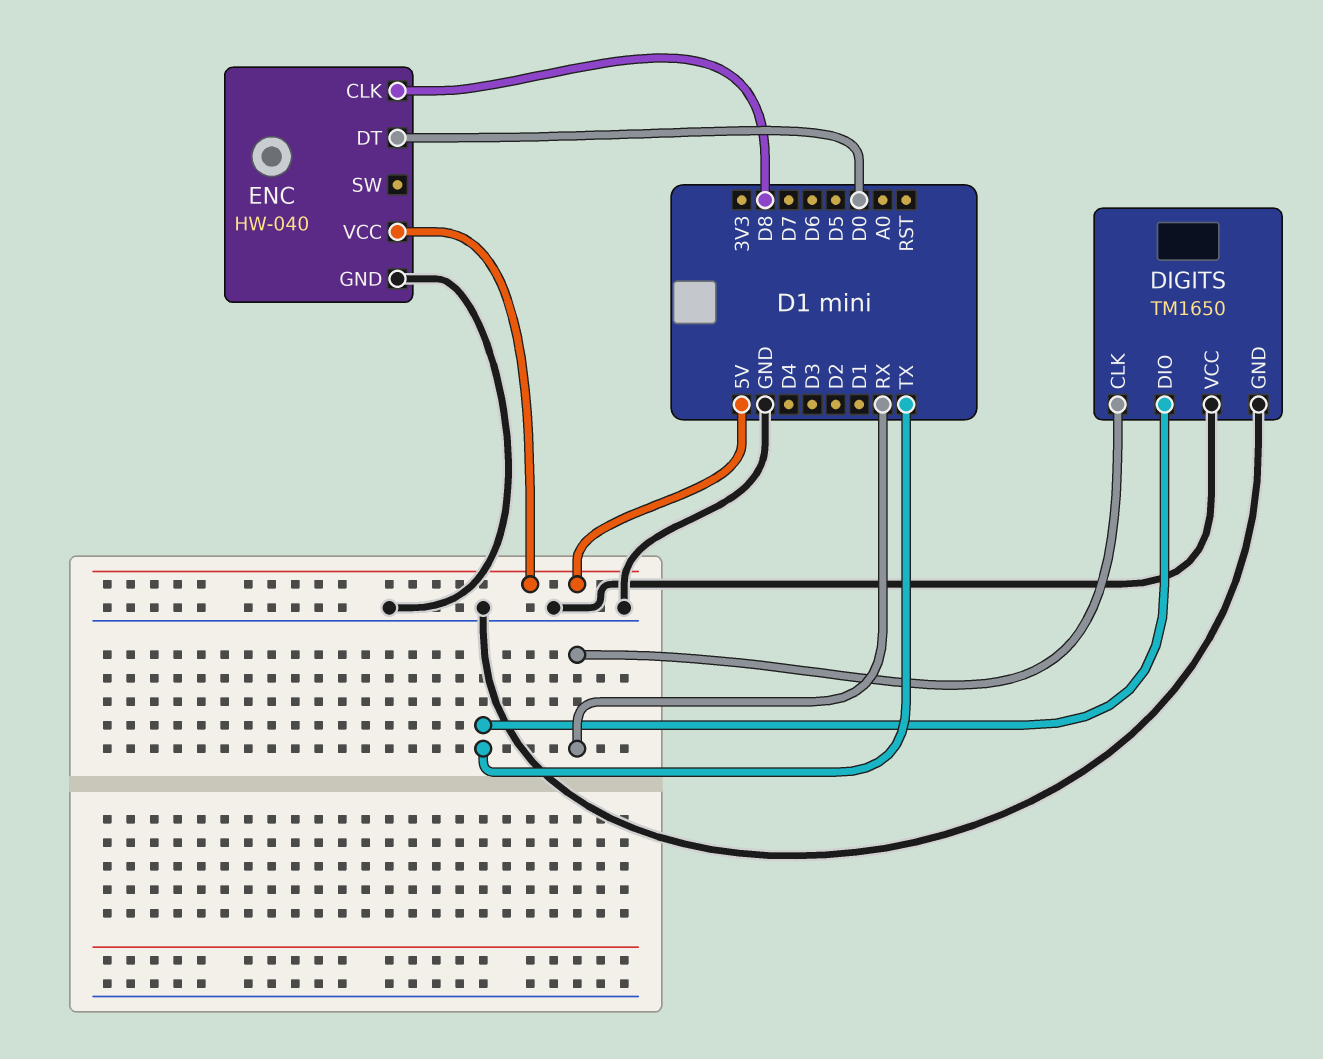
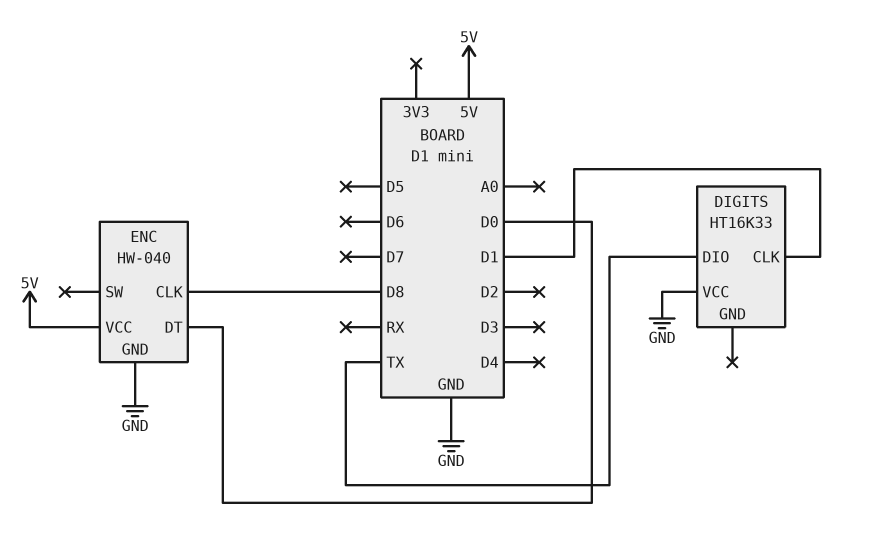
DIGITS: TM1650 -> HT16K33
DIGITS pin CLK: RX -> D1
DIGITS pin GND: GND -> none

